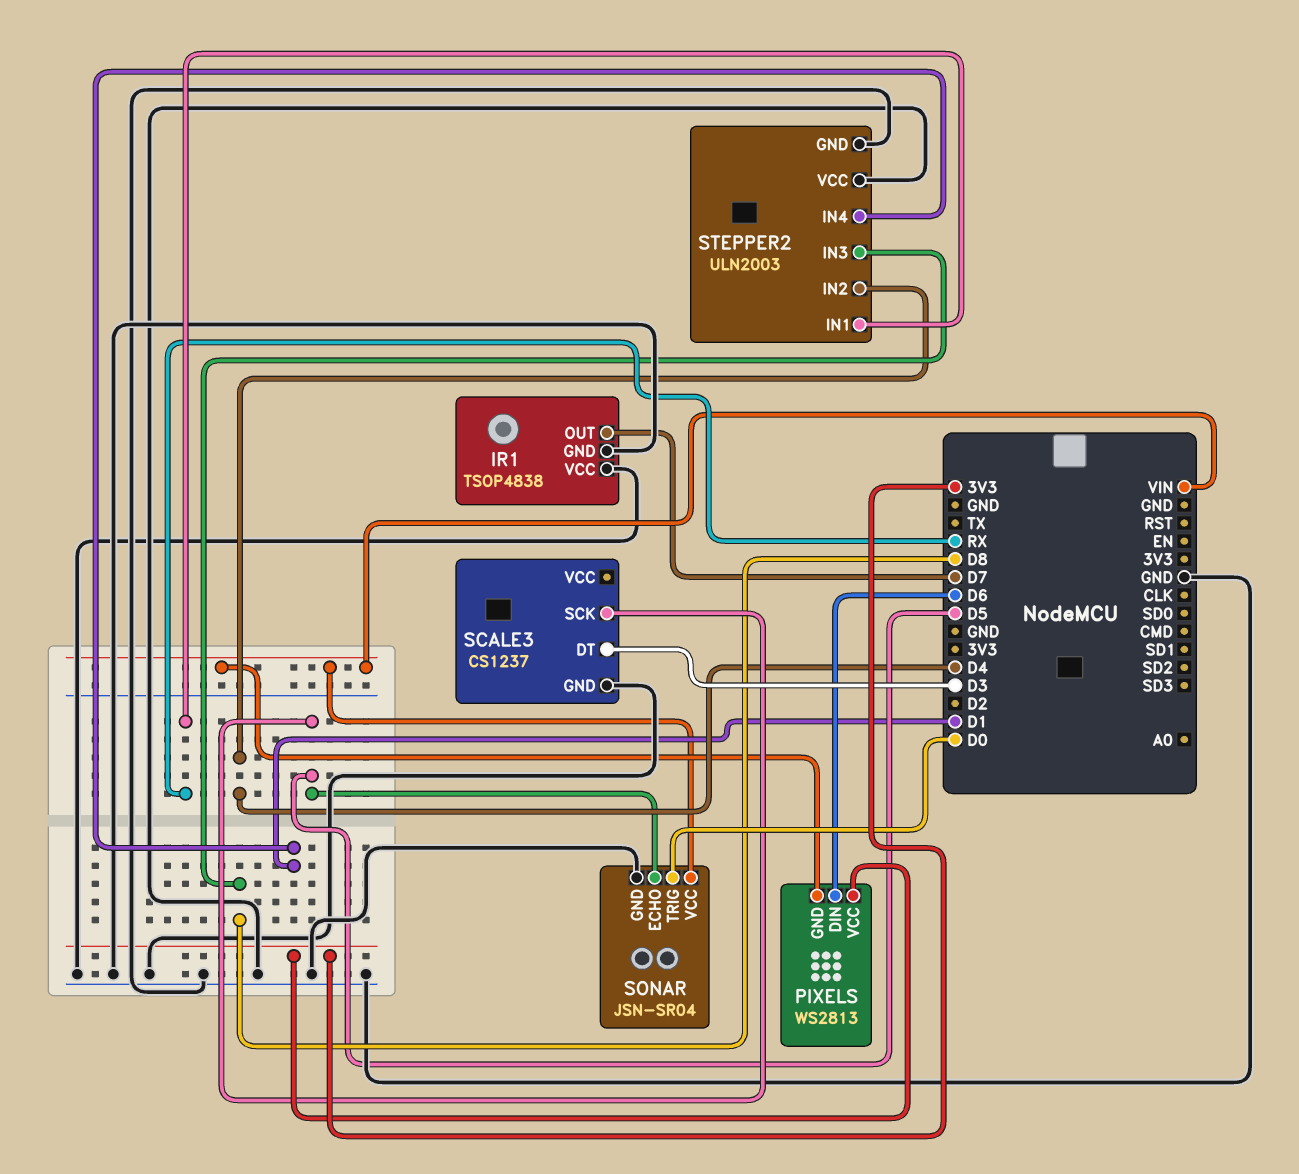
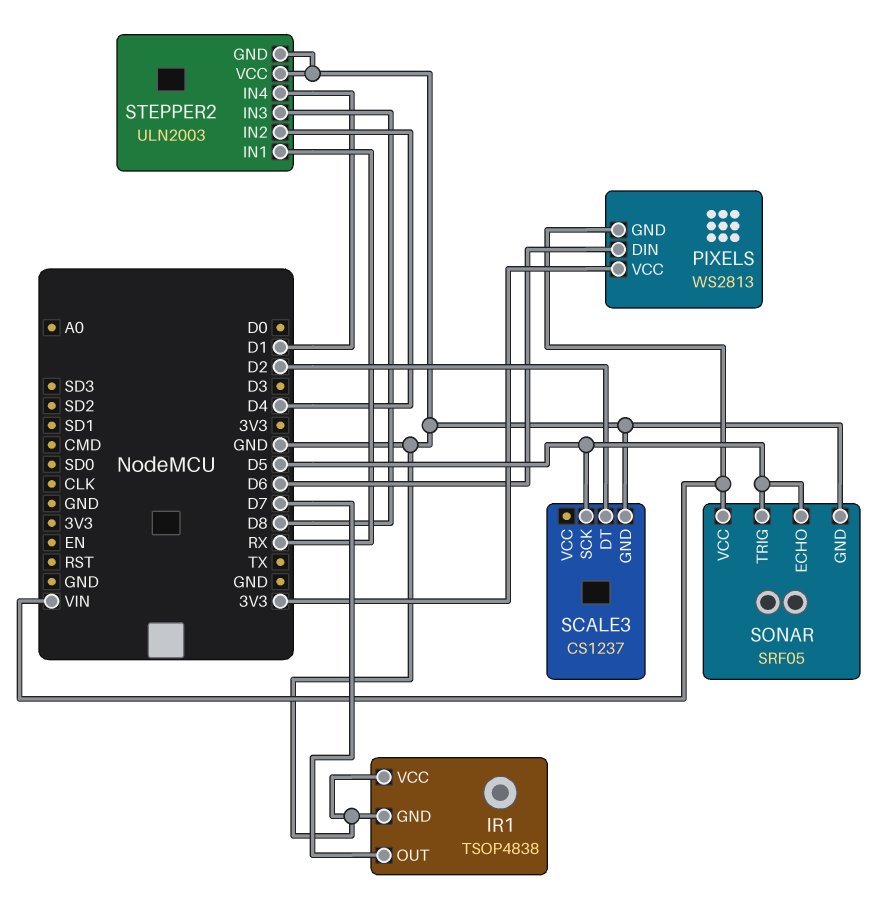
SCALE3 pin DT: D3 -> D2
SONAR: JSN-SR04 -> SRF05
SONAR pin TRIG: D0 -> D5

